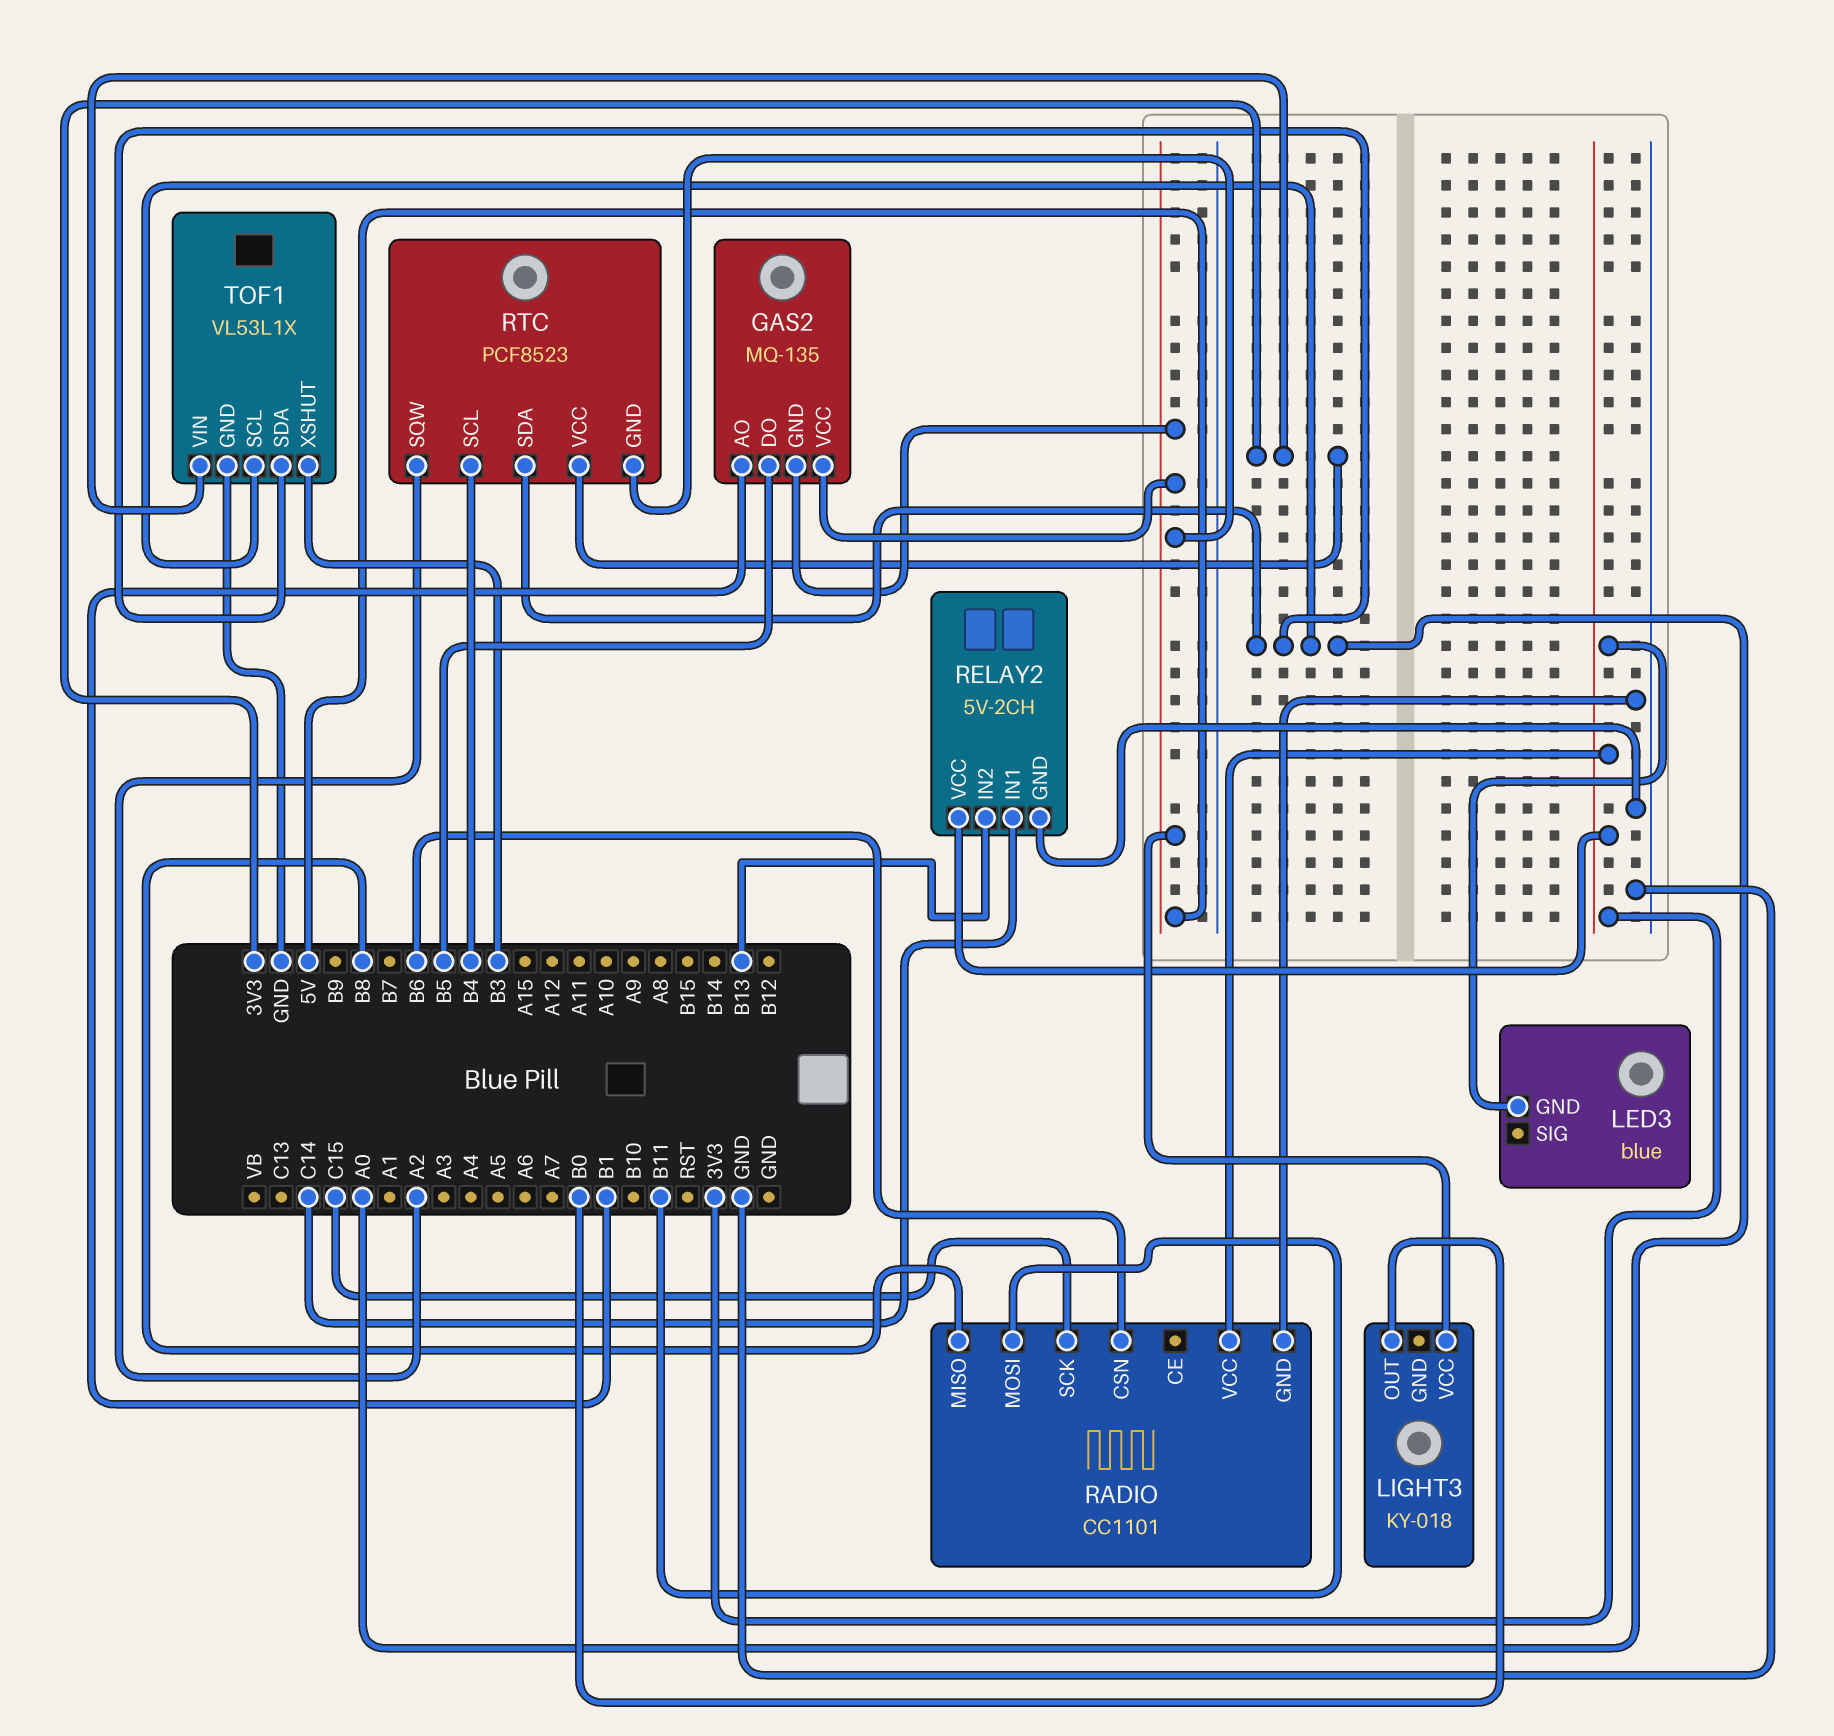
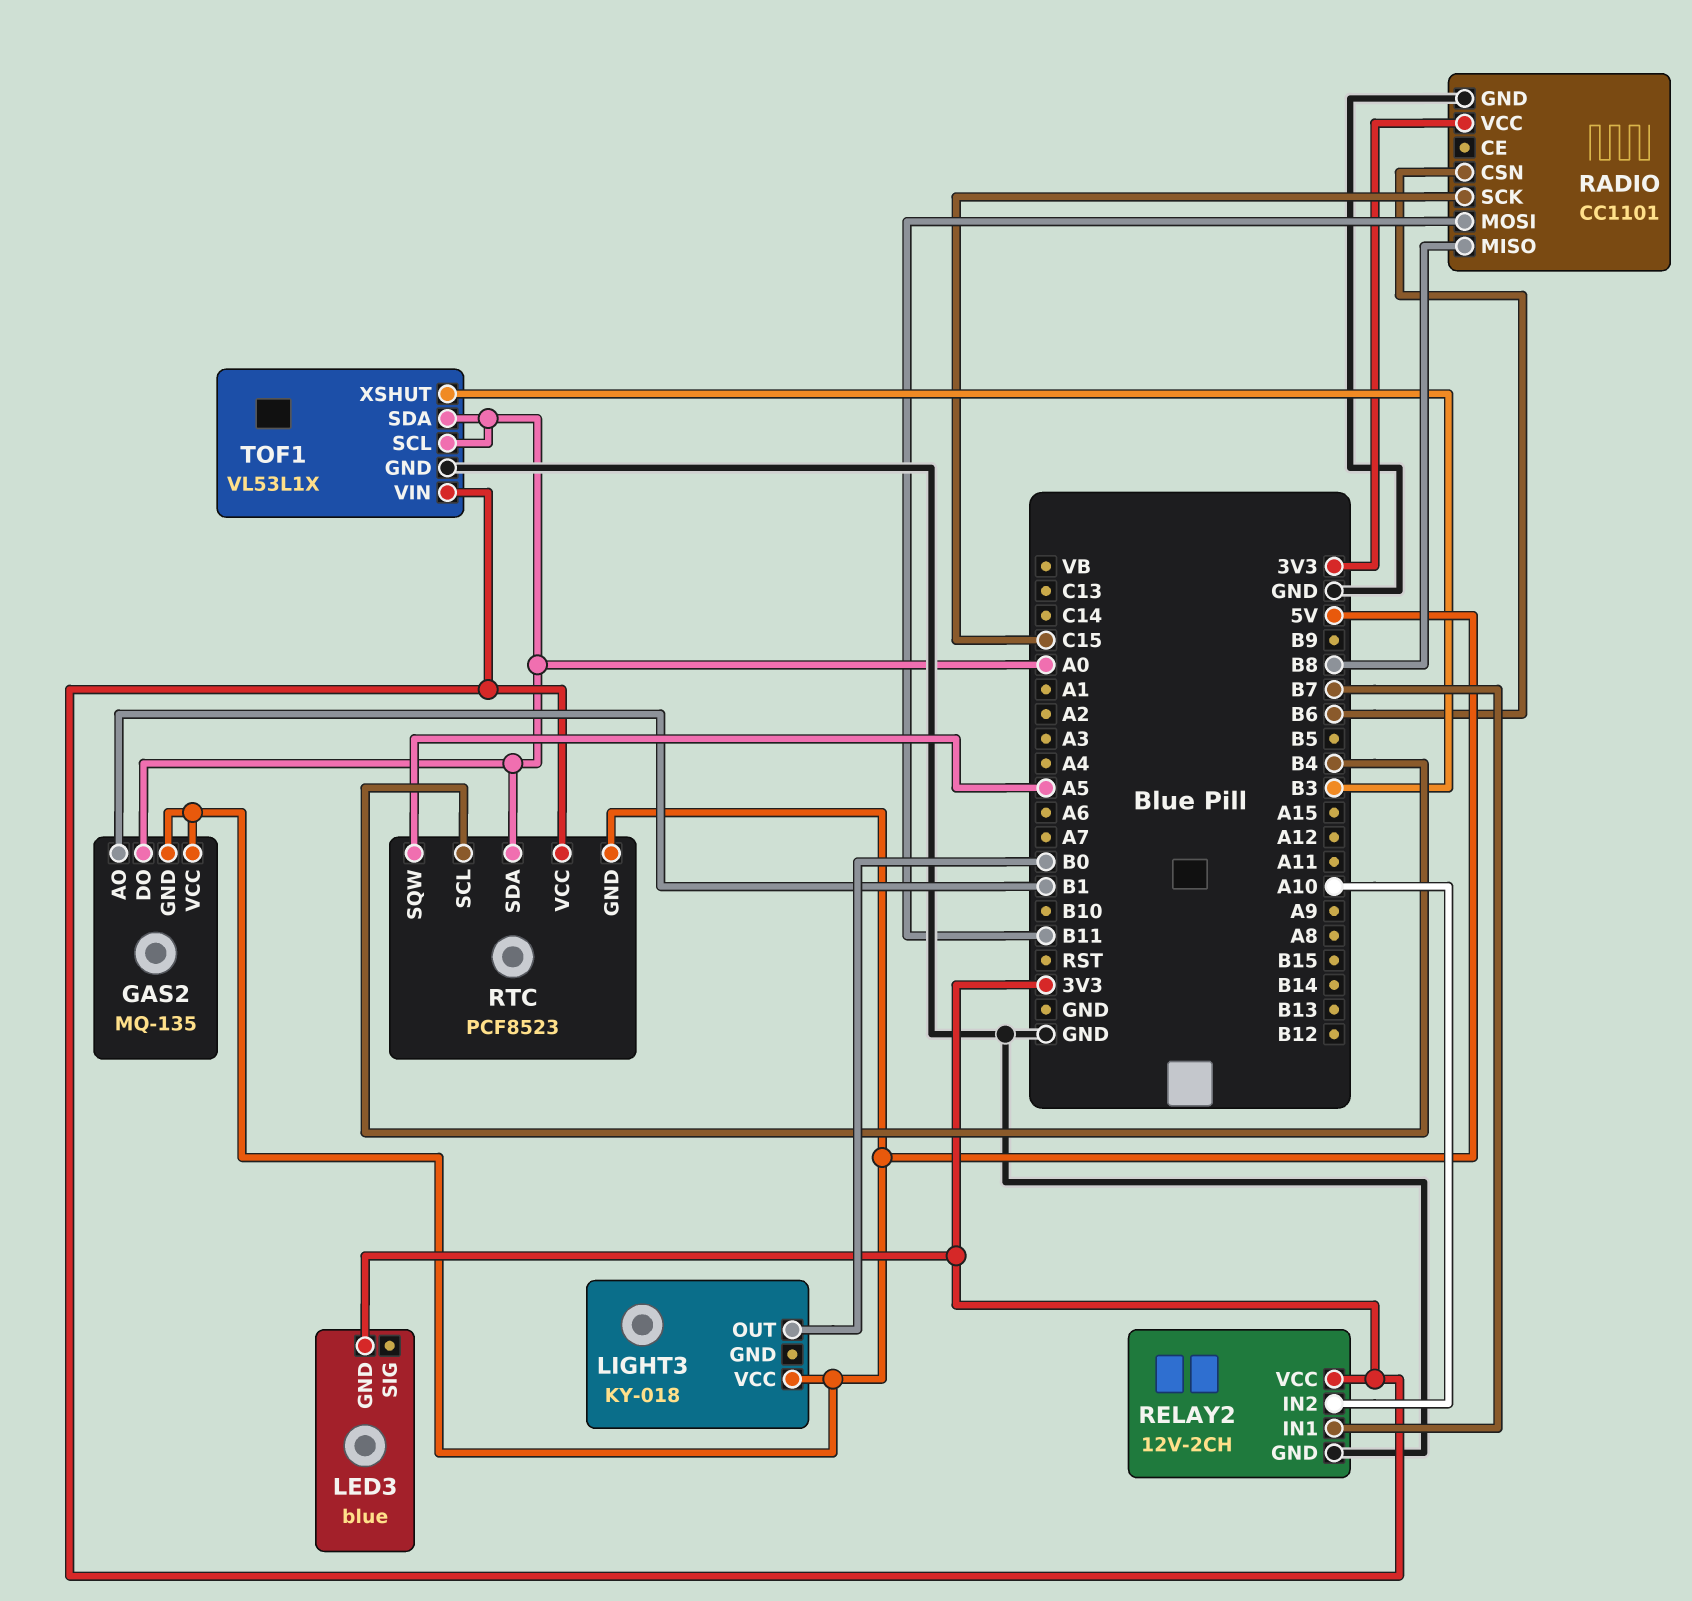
GAS2 pin DO: B5 -> A0
RELAY2: 5V-2CH -> 12V-2CH
RELAY2 pin IN1: C14 -> B7
RELAY2 pin IN2: B13 -> A10
RTC pin SQW: A2 -> A5

